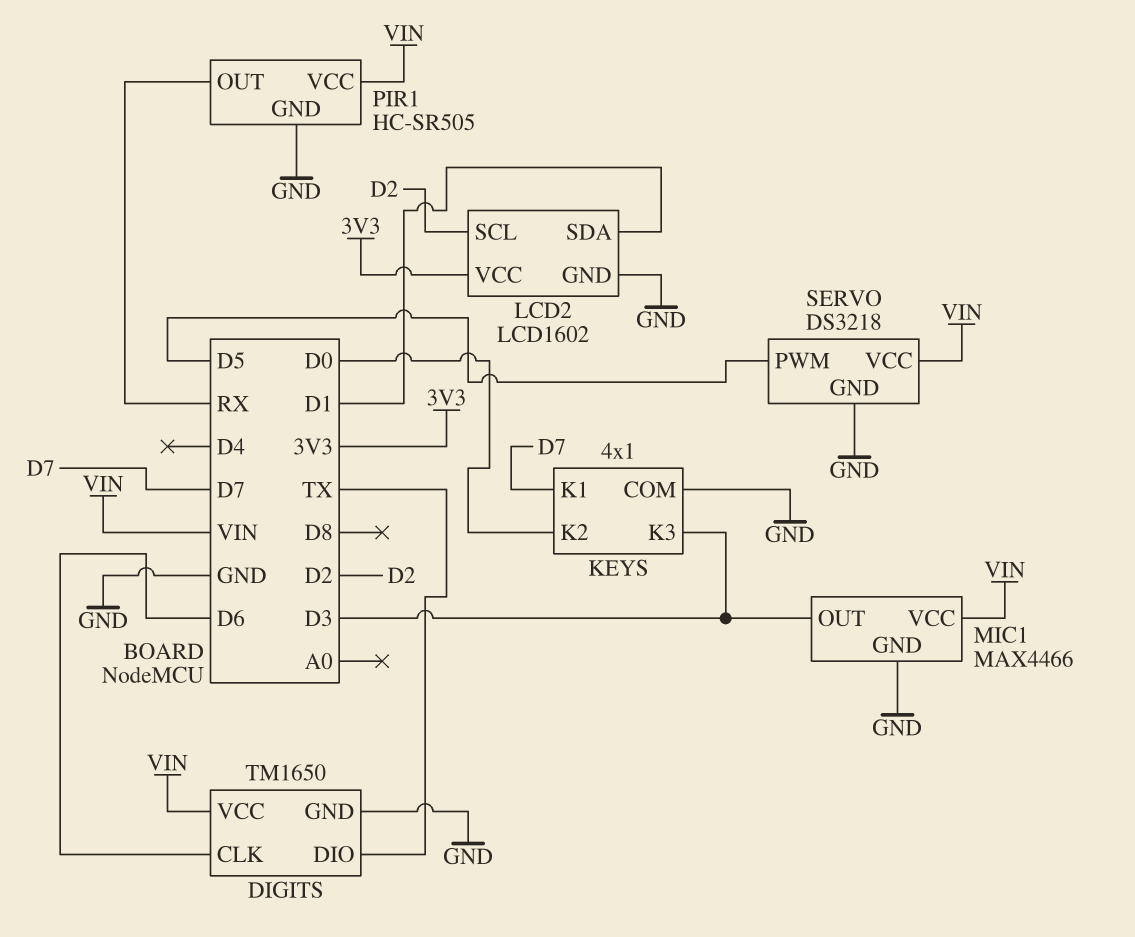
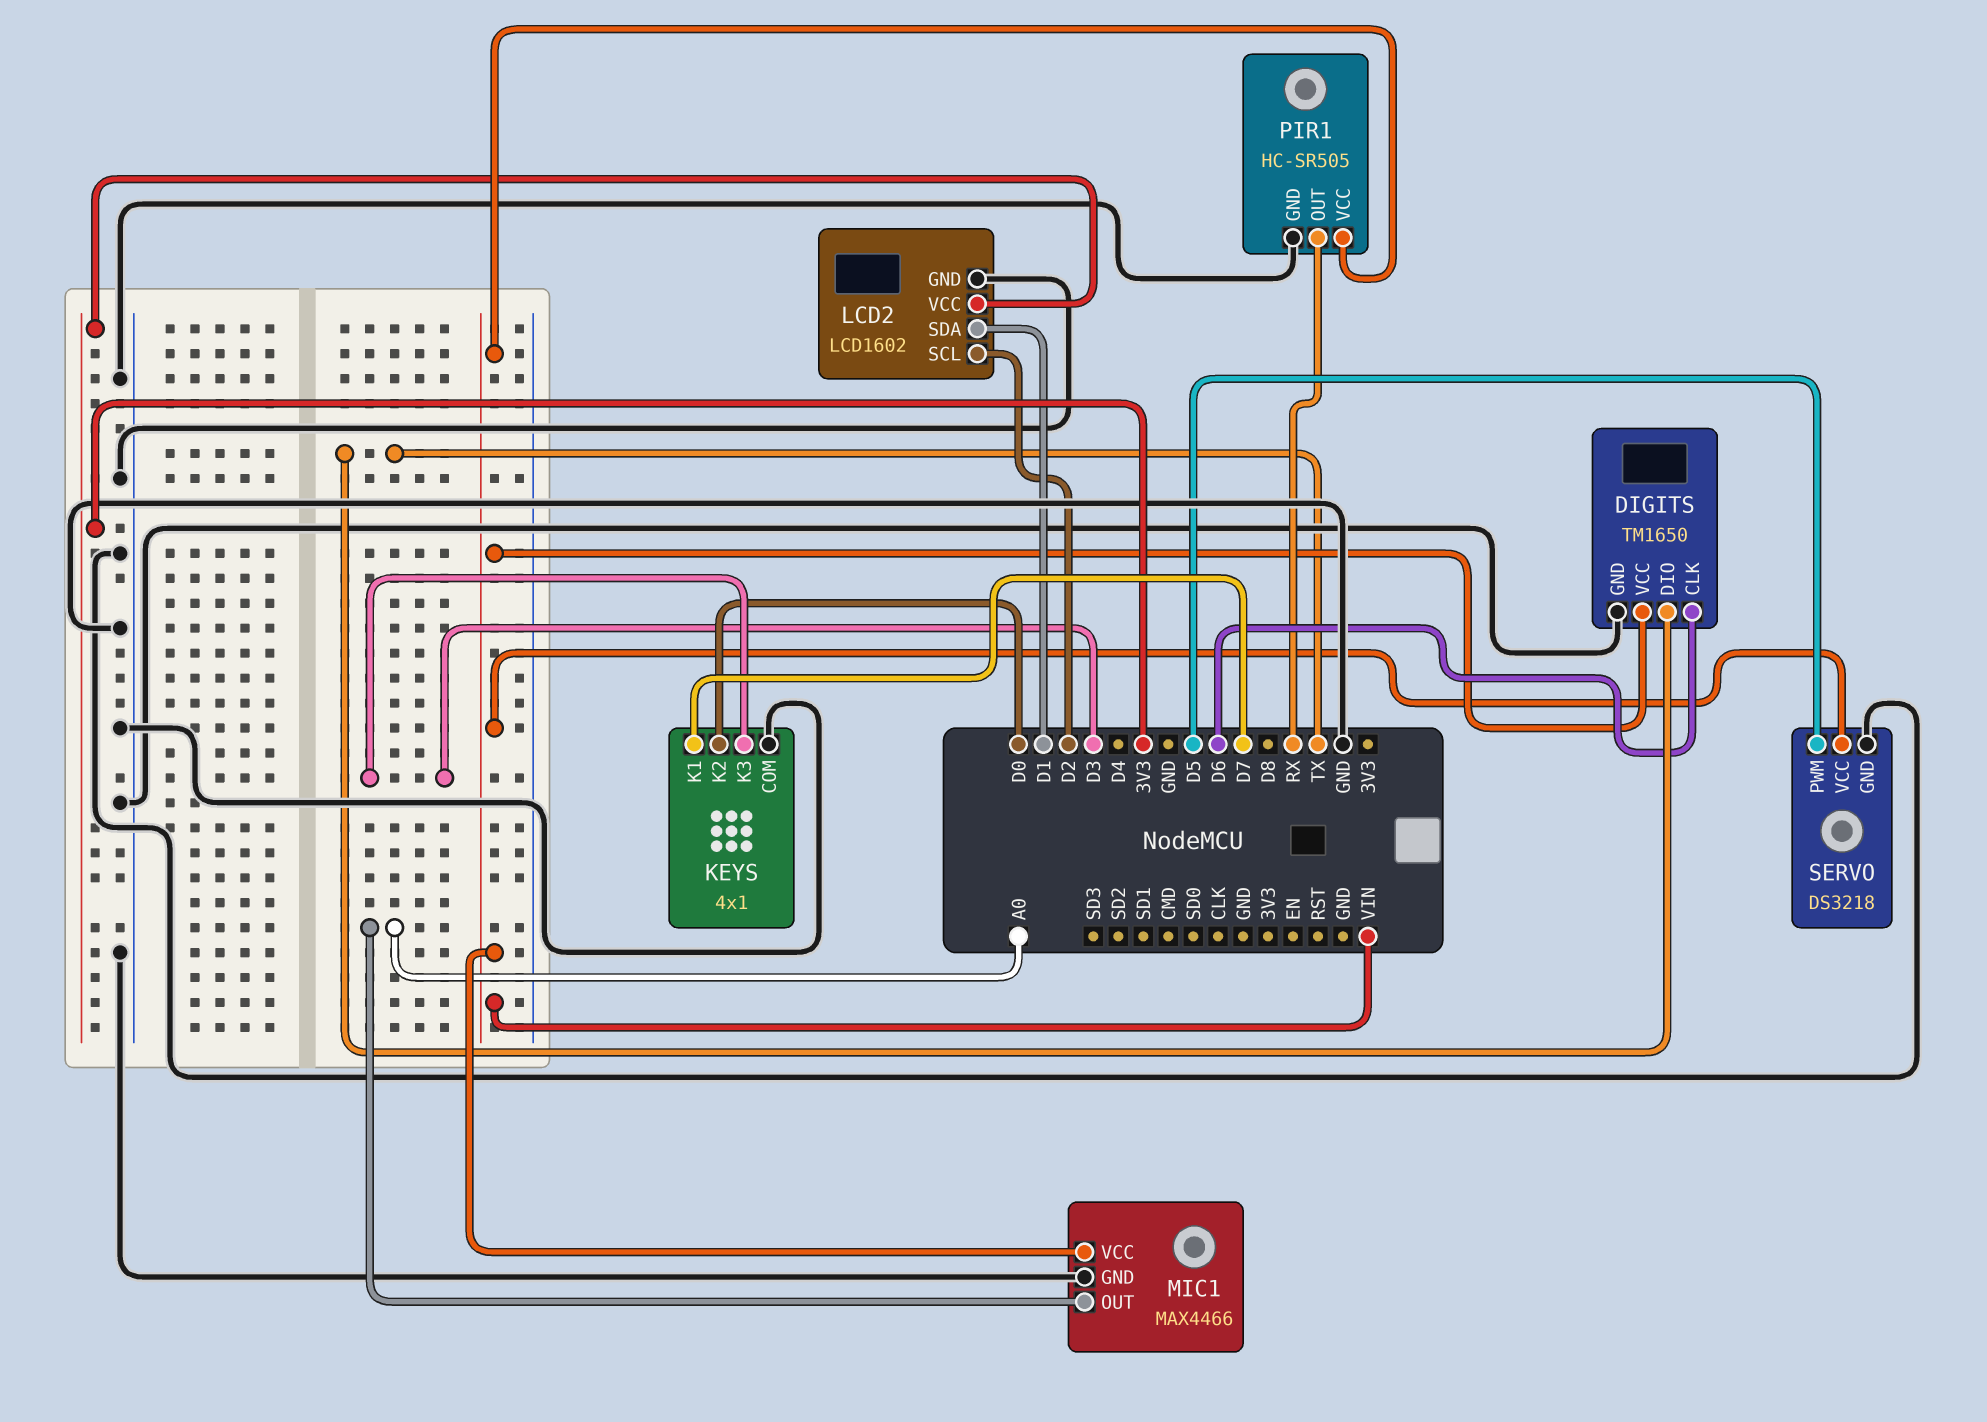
MIC1 pin OUT: D3 -> A0

